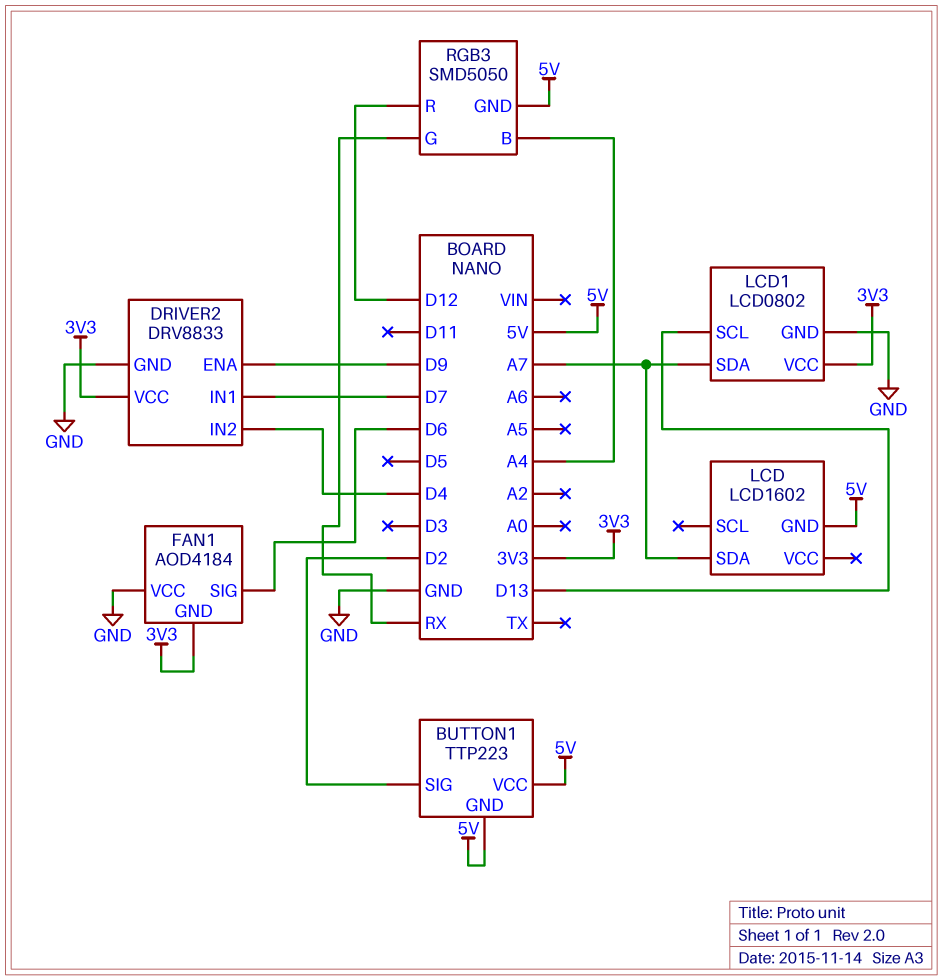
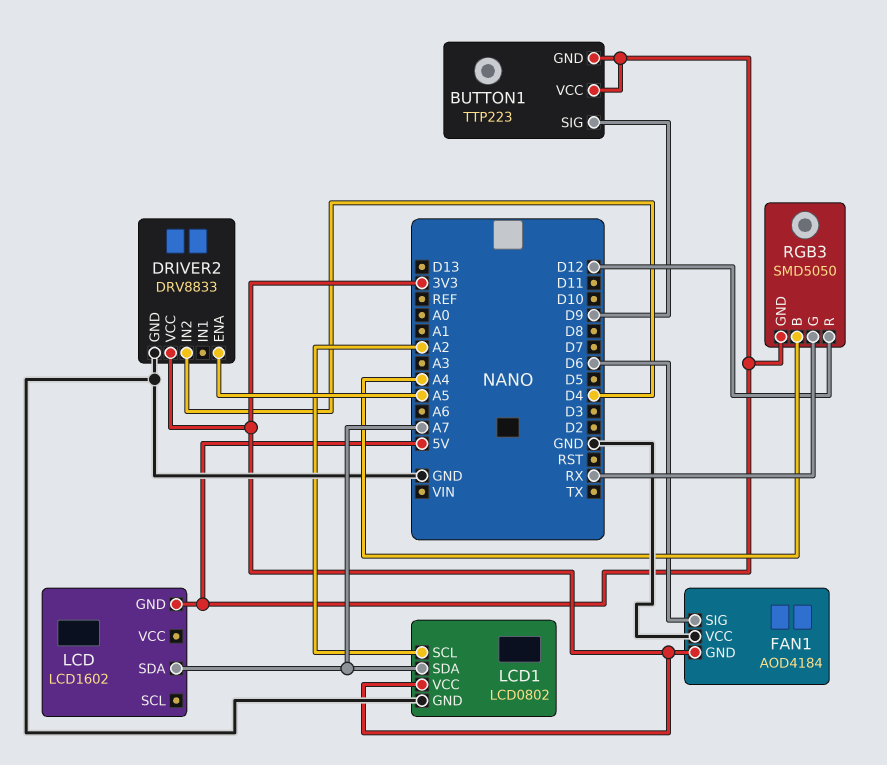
BUTTON1 pin SIG: D2 -> D9
DRIVER2 pin ENA: D9 -> A5
DRIVER2 pin IN1: D7 -> none
LCD1 pin SCL: D13 -> A2

